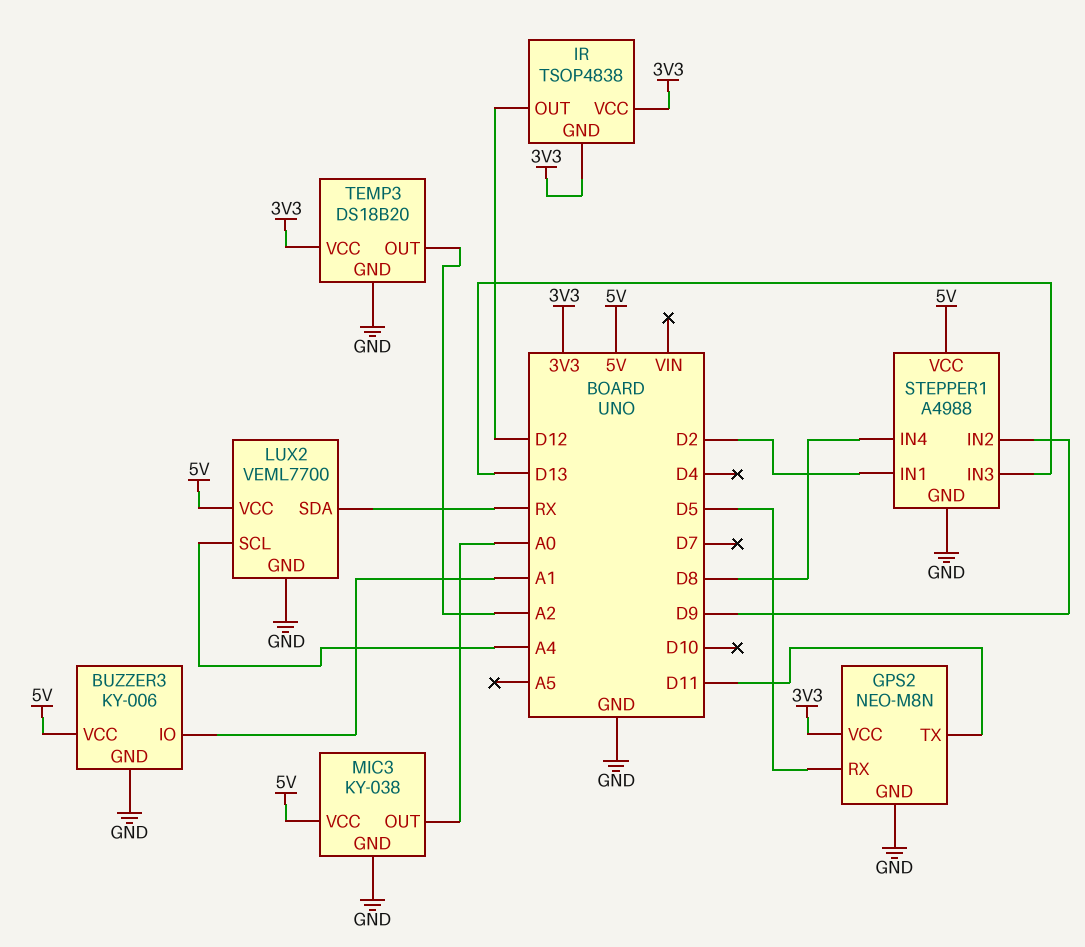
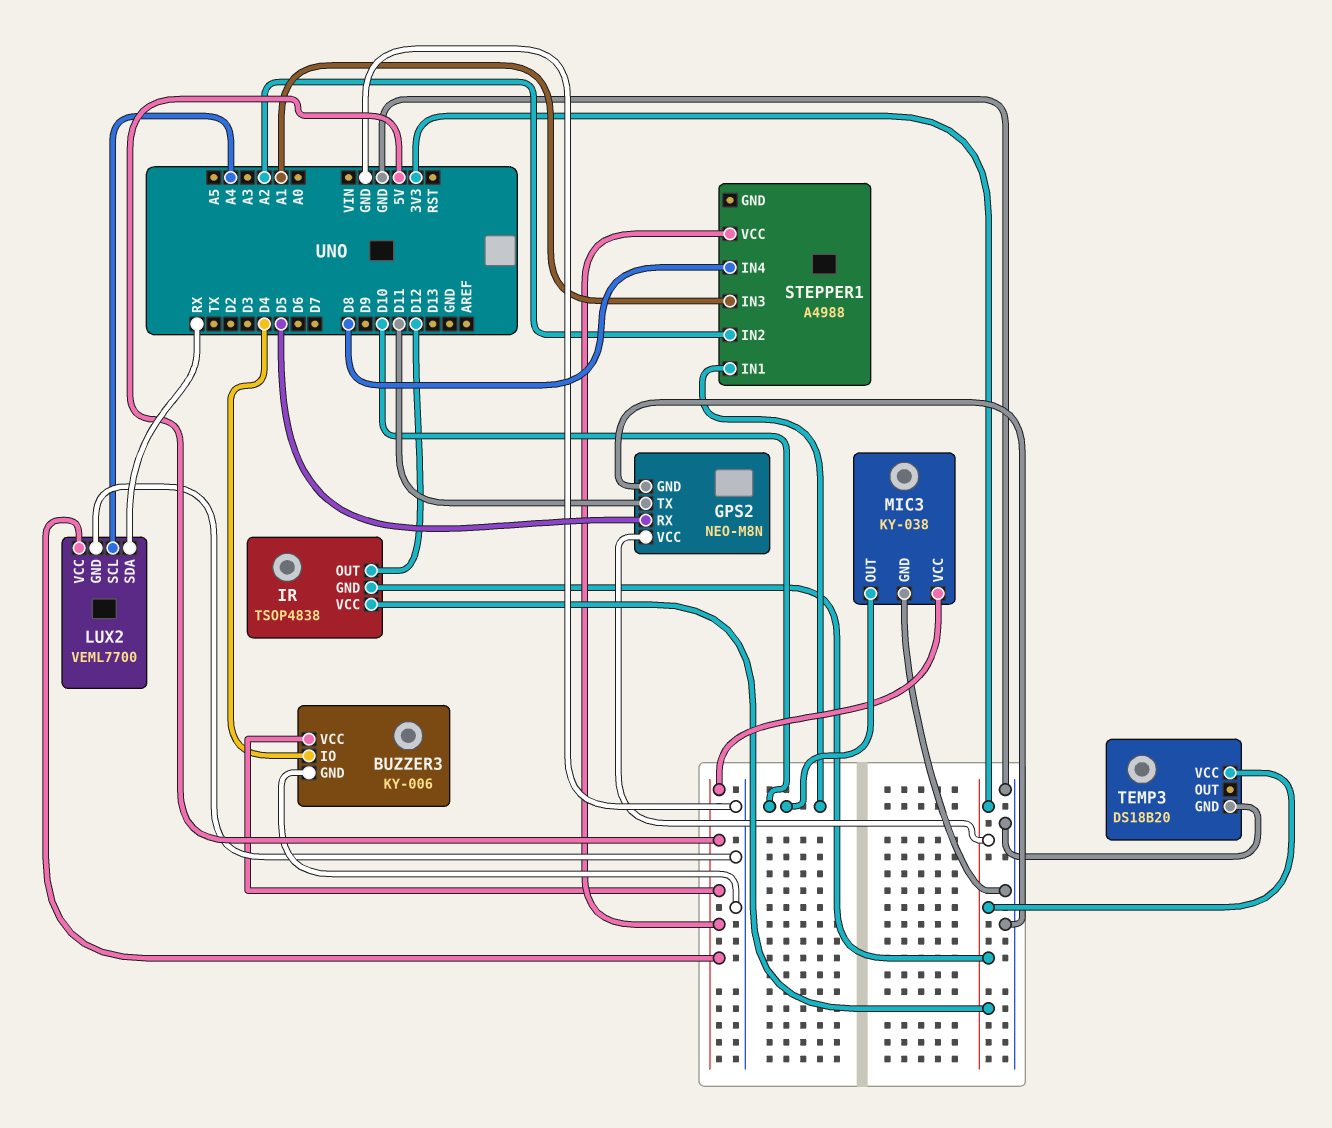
BUZZER3 pin IO: A1 -> D4
MIC3 pin OUT: A0 -> D10
STEPPER1 pin GND: GND -> none
STEPPER1 pin IN1: D2 -> D10
STEPPER1 pin IN2: D9 -> A2
STEPPER1 pin IN3: D13 -> A1
TEMP3 pin OUT: A2 -> none

